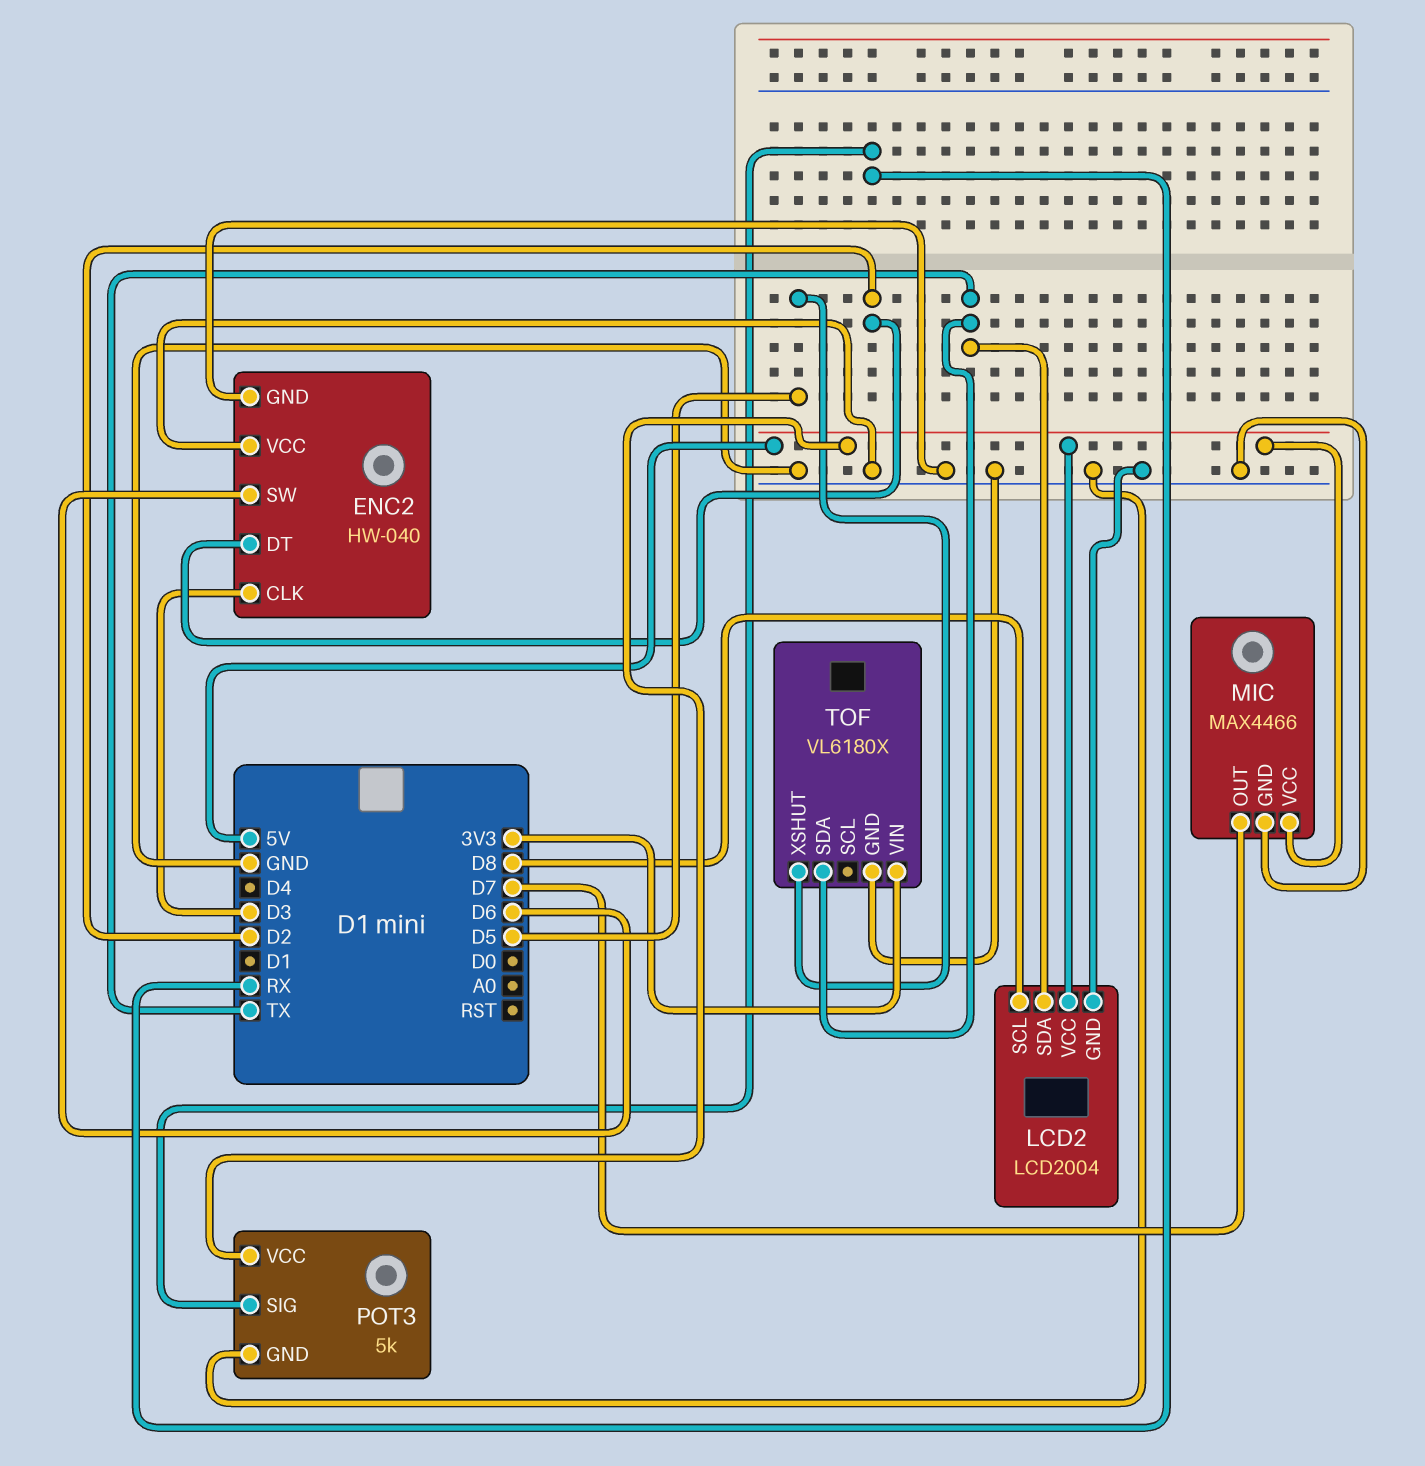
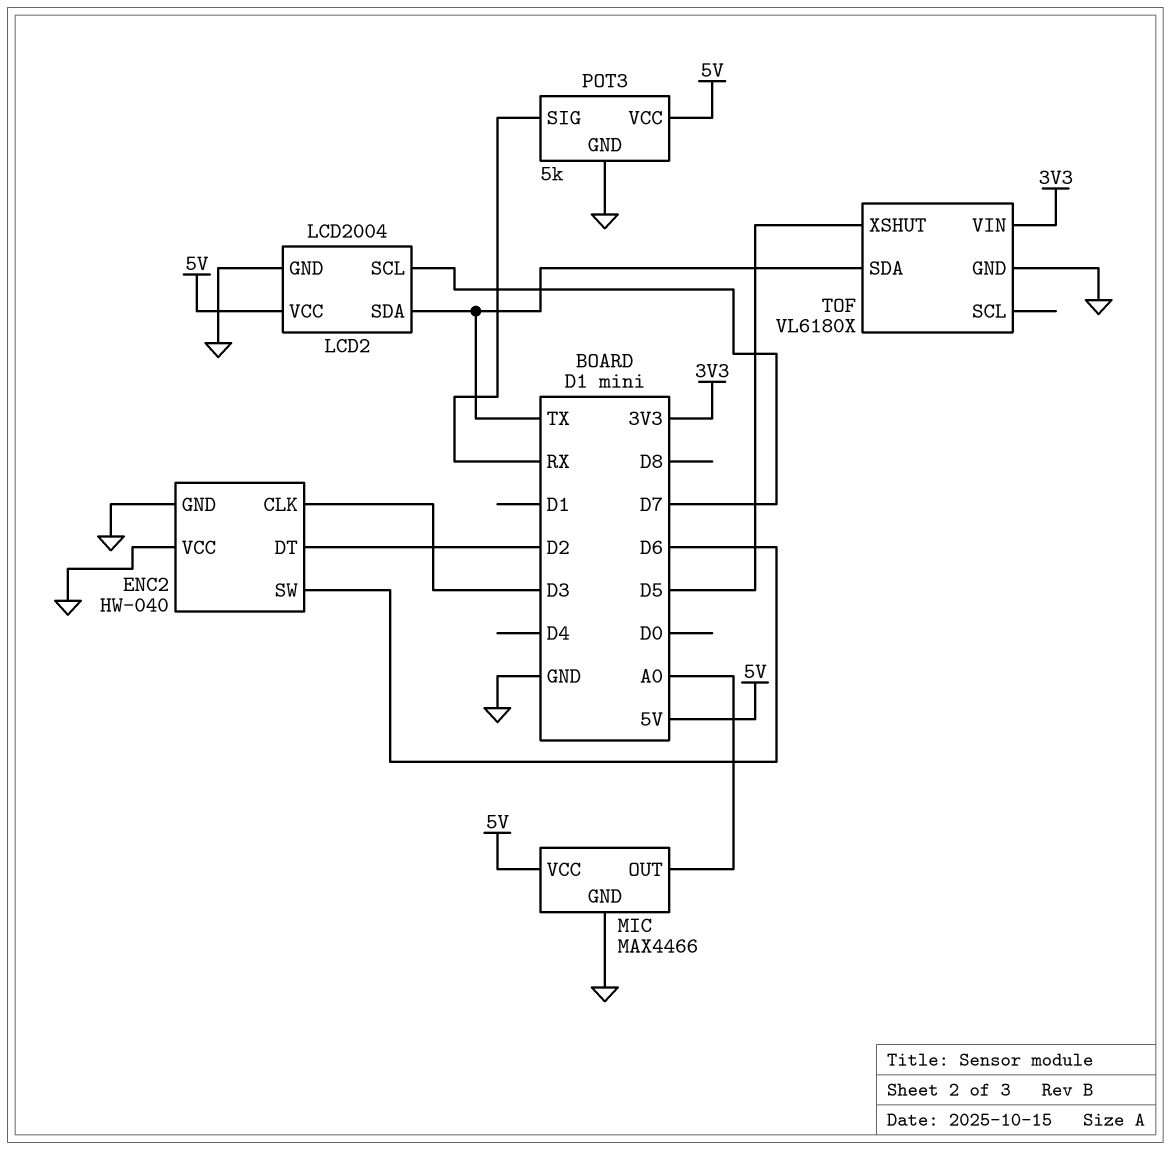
LCD2 pin SCL: D8 -> D7
MIC pin OUT: D7 -> A0

